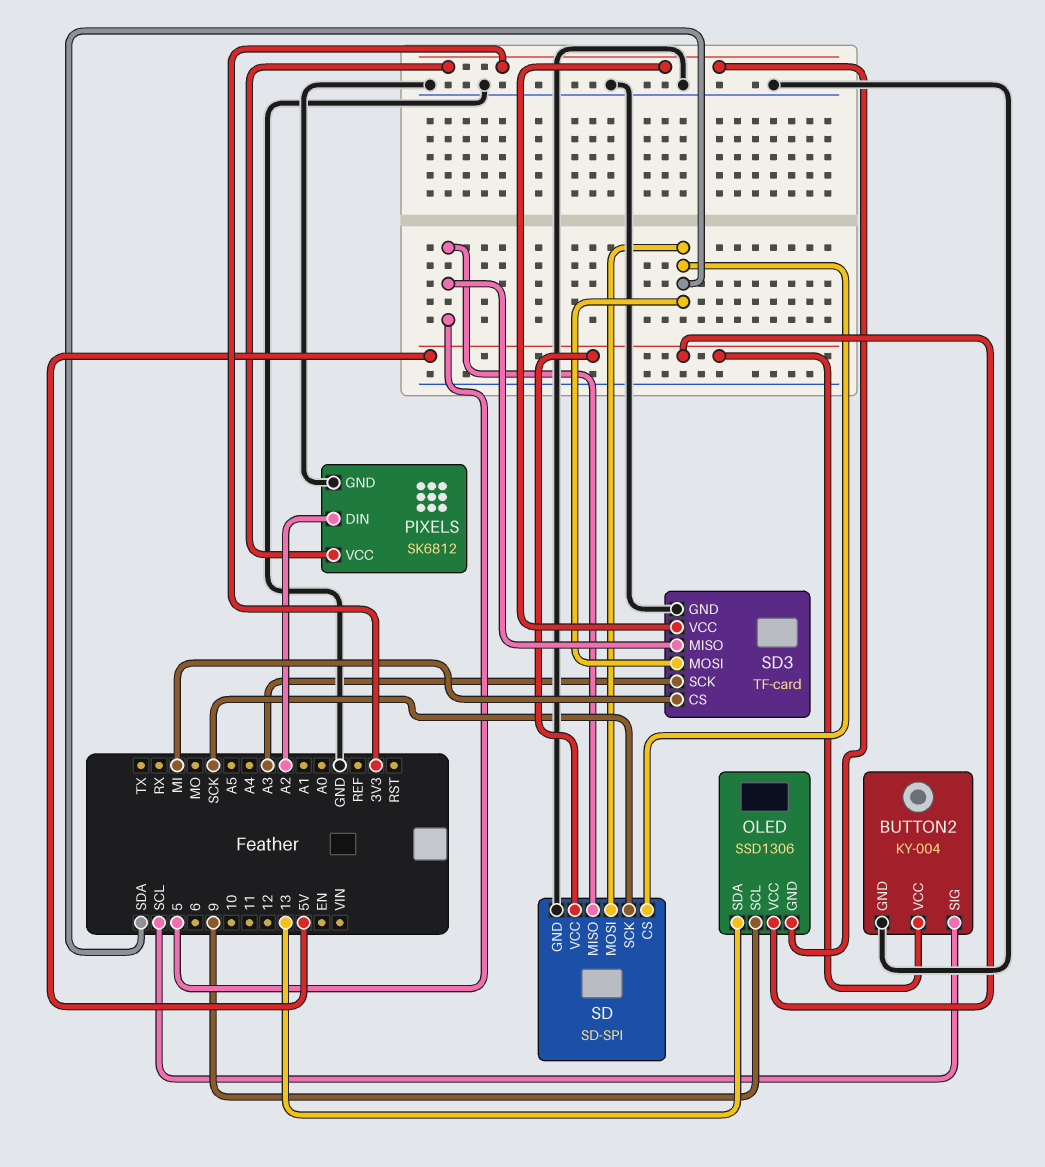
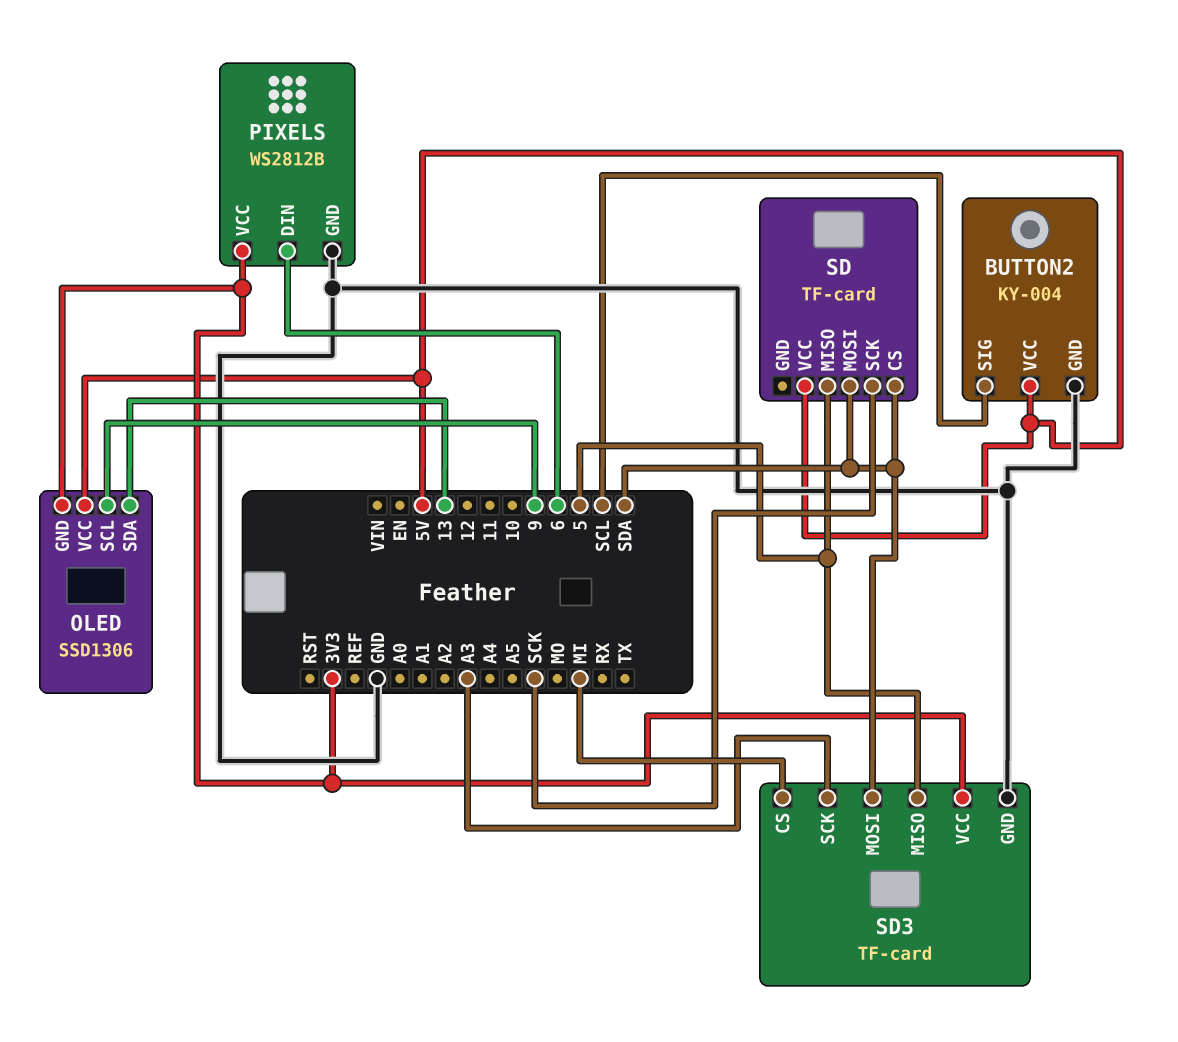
PIXELS: SK6812 -> WS2812B
PIXELS pin DIN: A2 -> 6
SD: SD-SPI -> TF-card
SD pin GND: GND -> none

